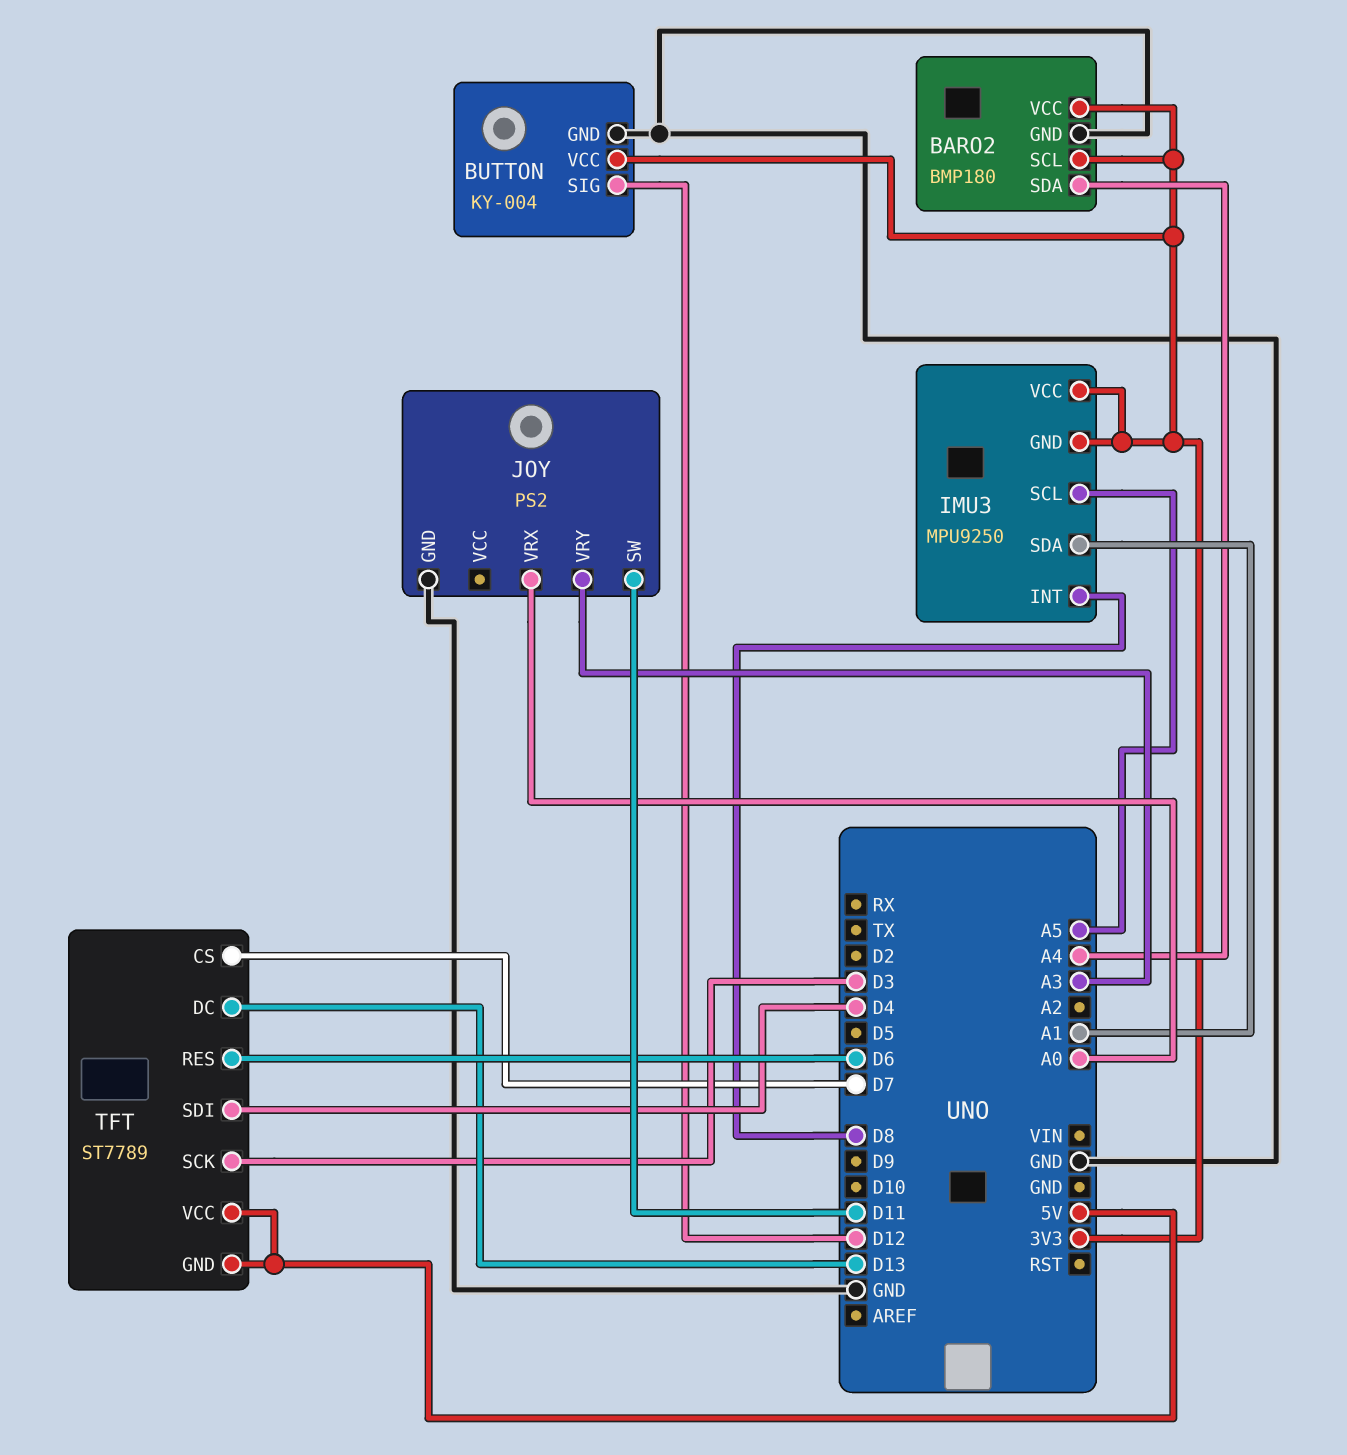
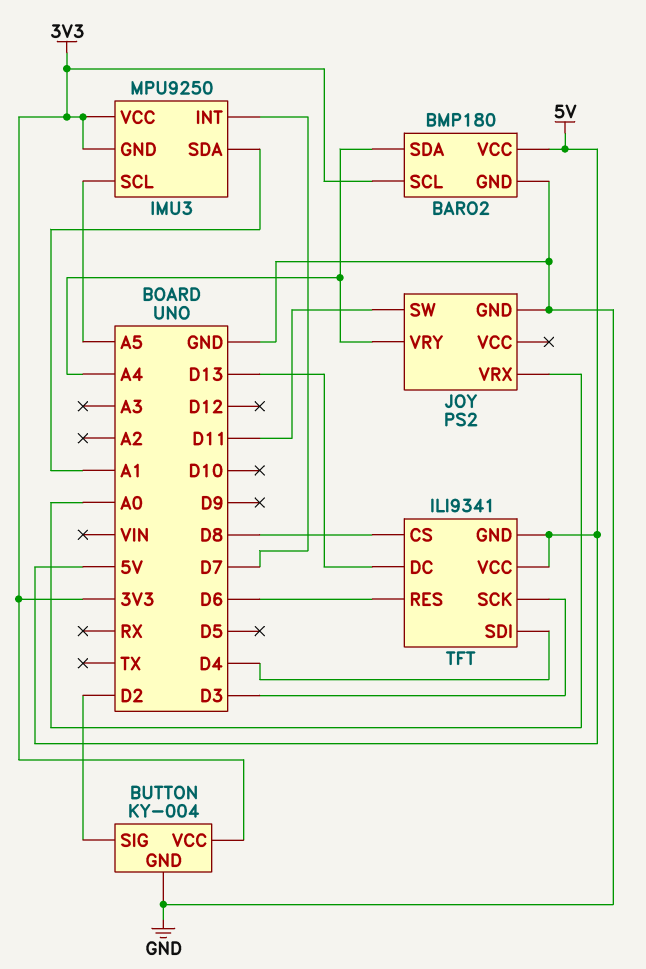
BARO2 pin VCC: 3V3 -> 5V
BUTTON pin SIG: D12 -> D2
IMU3 pin INT: D8 -> D7
JOY pin VRY: A3 -> A4
TFT: ST7789 -> ILI9341
TFT pin CS: D7 -> D8

